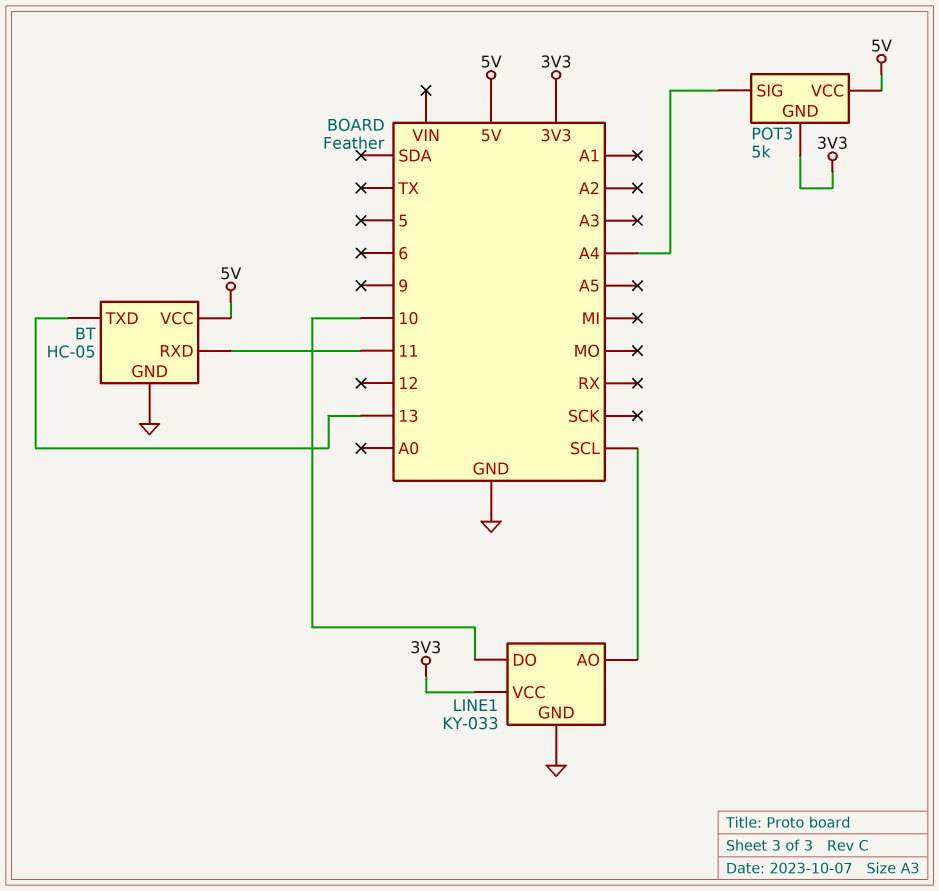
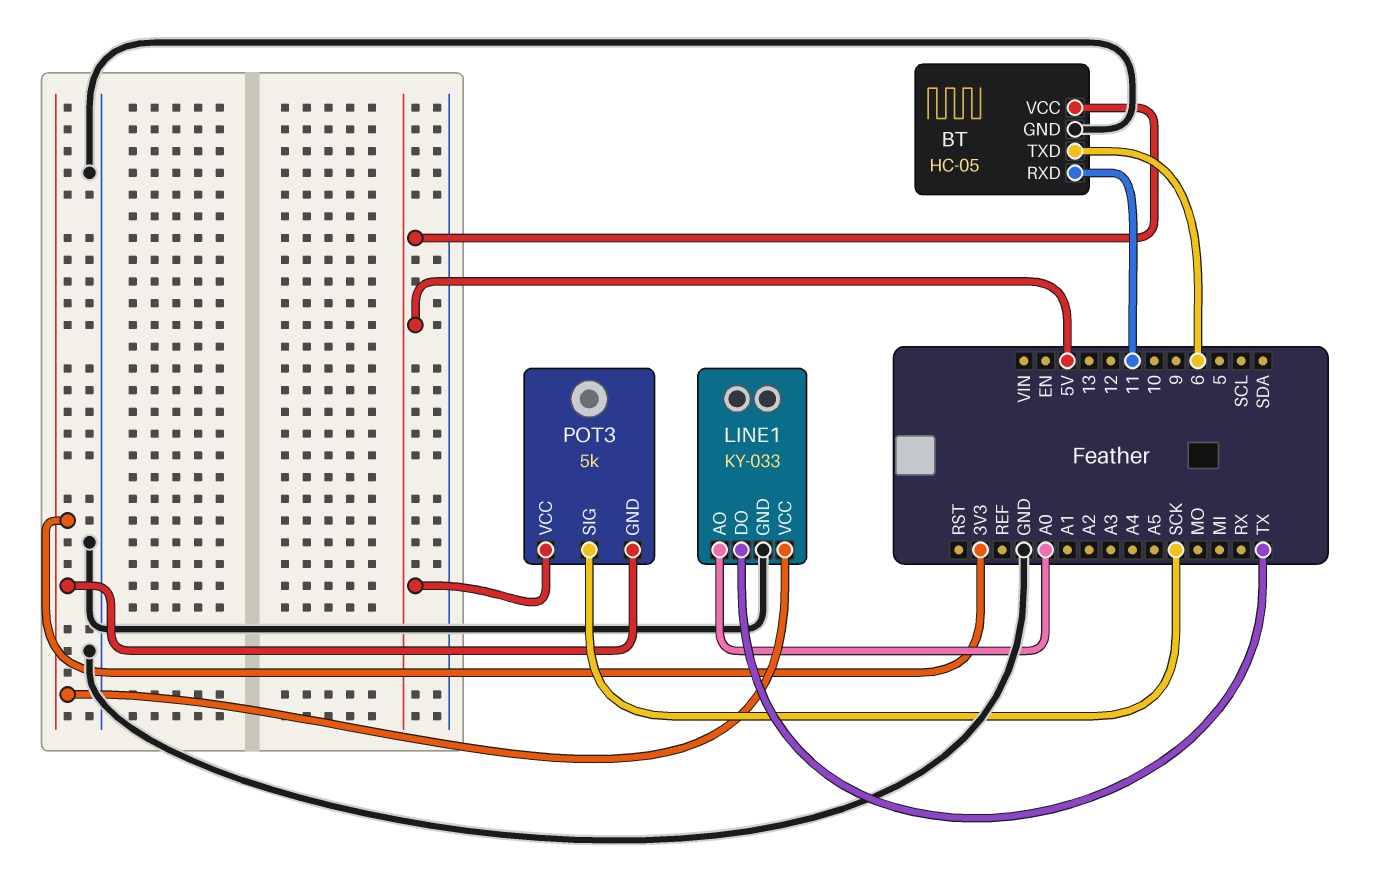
BT pin TXD: 13 -> 6
LINE1 pin AO: SCL -> A0
LINE1 pin DO: 10 -> TX
POT3 pin SIG: A4 -> SCK

